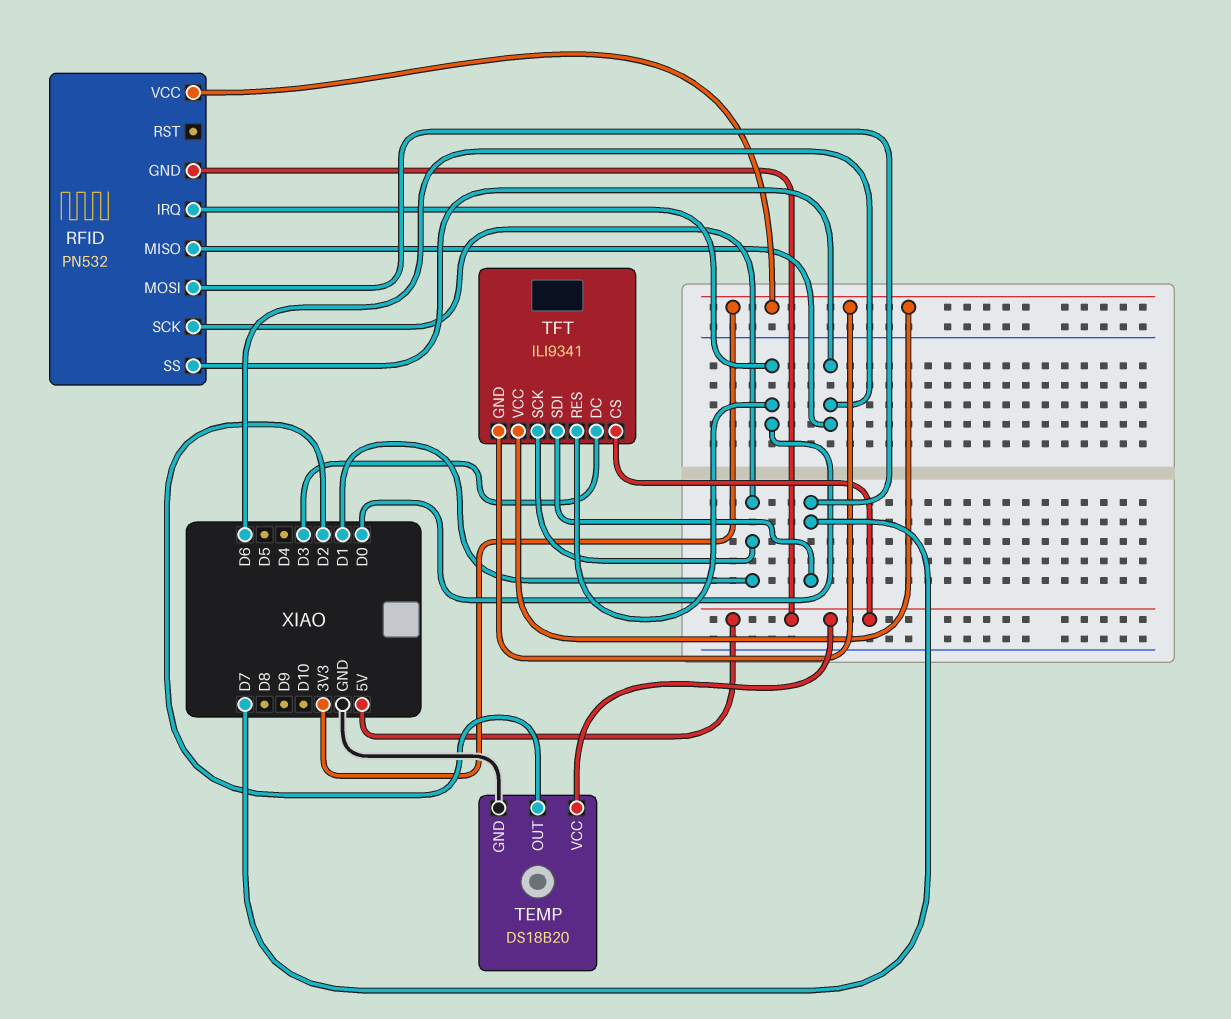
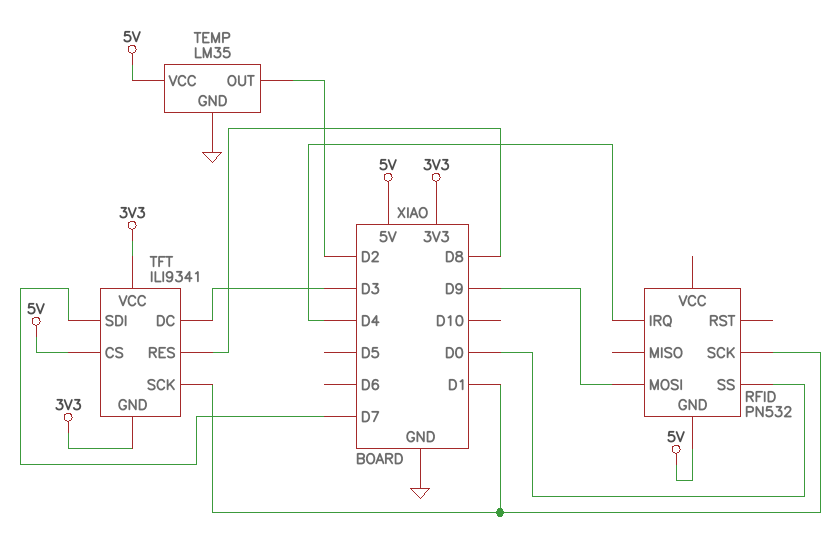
RFID pin IRQ: D0 -> D4
RFID pin MISO: D6 -> none
RFID pin MOSI: D7 -> D9
RFID pin SS: D6 -> D0
RFID pin VCC: 3V3 -> none
TEMP: DS18B20 -> LM35
TFT pin RES: D0 -> D8

